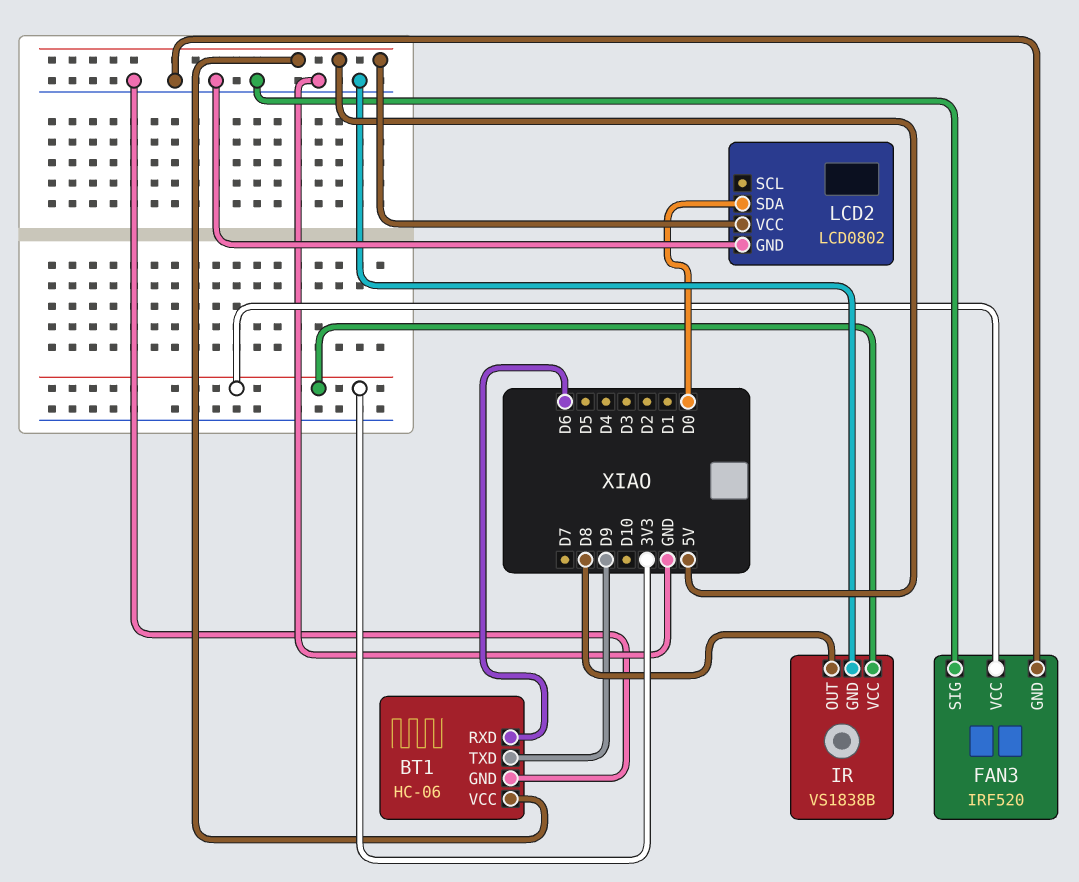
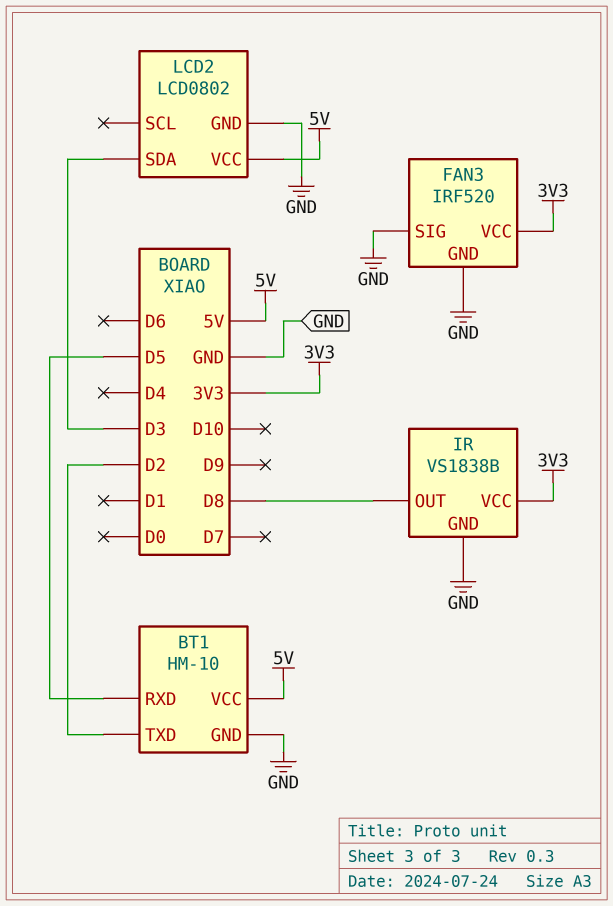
BT1: HC-06 -> HM-10
BT1 pin RXD: D6 -> D5
BT1 pin TXD: D9 -> D2
LCD2 pin SDA: D0 -> D3

